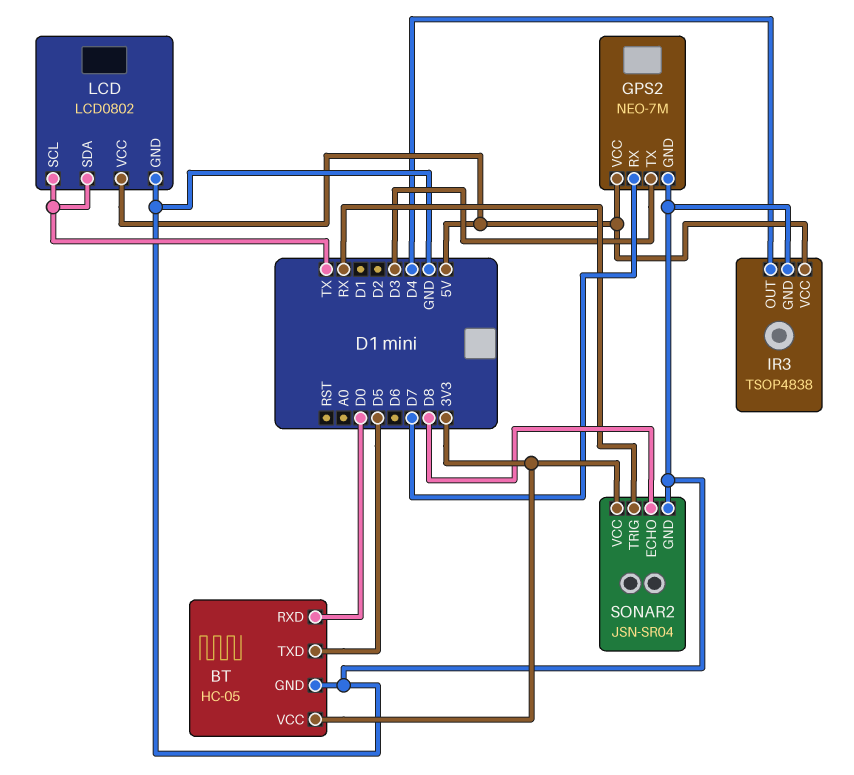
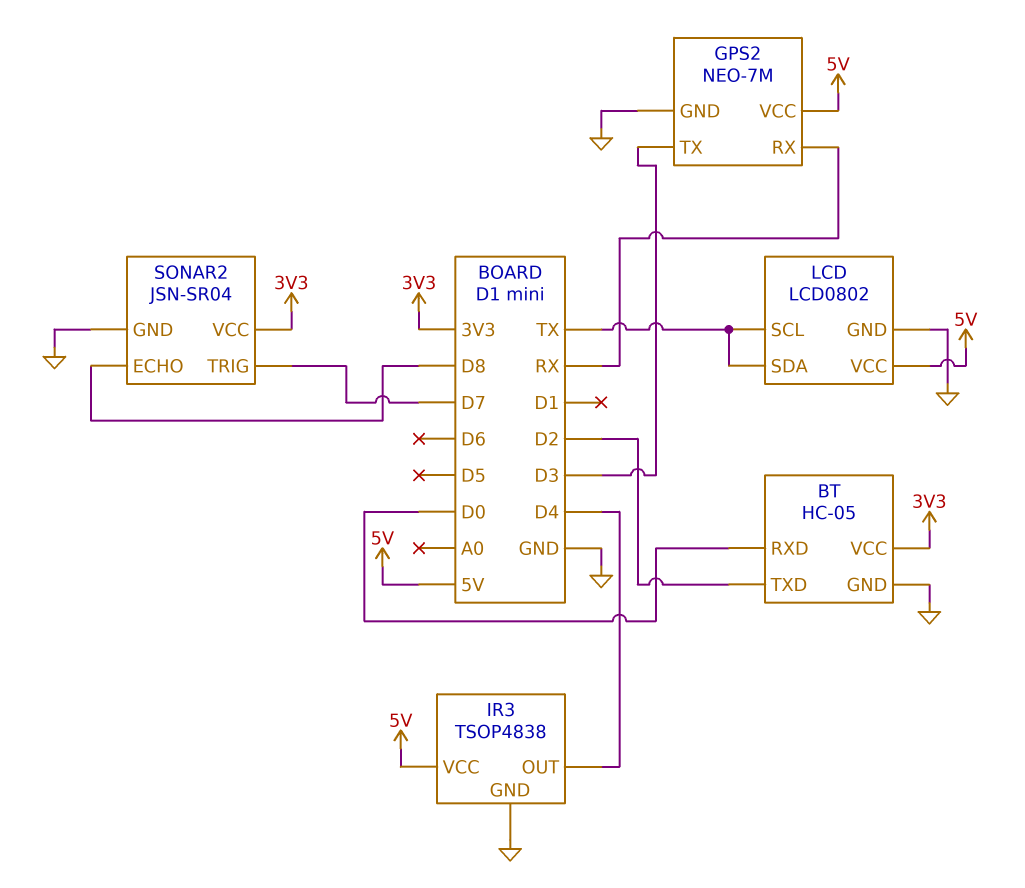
BT pin TXD: D5 -> D2
GPS2 pin RX: D7 -> RX
SONAR2 pin TRIG: RX -> D7

